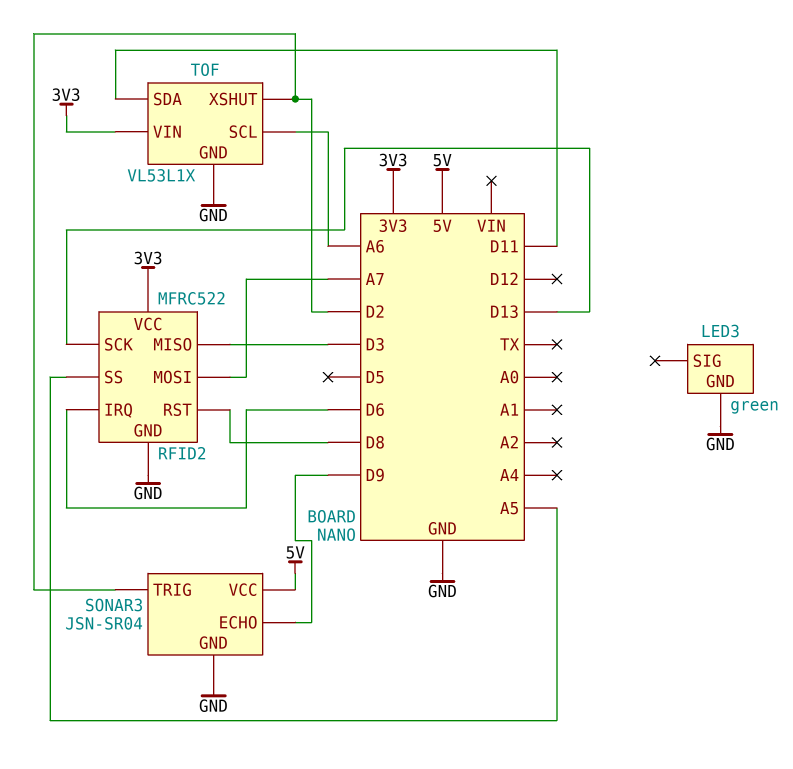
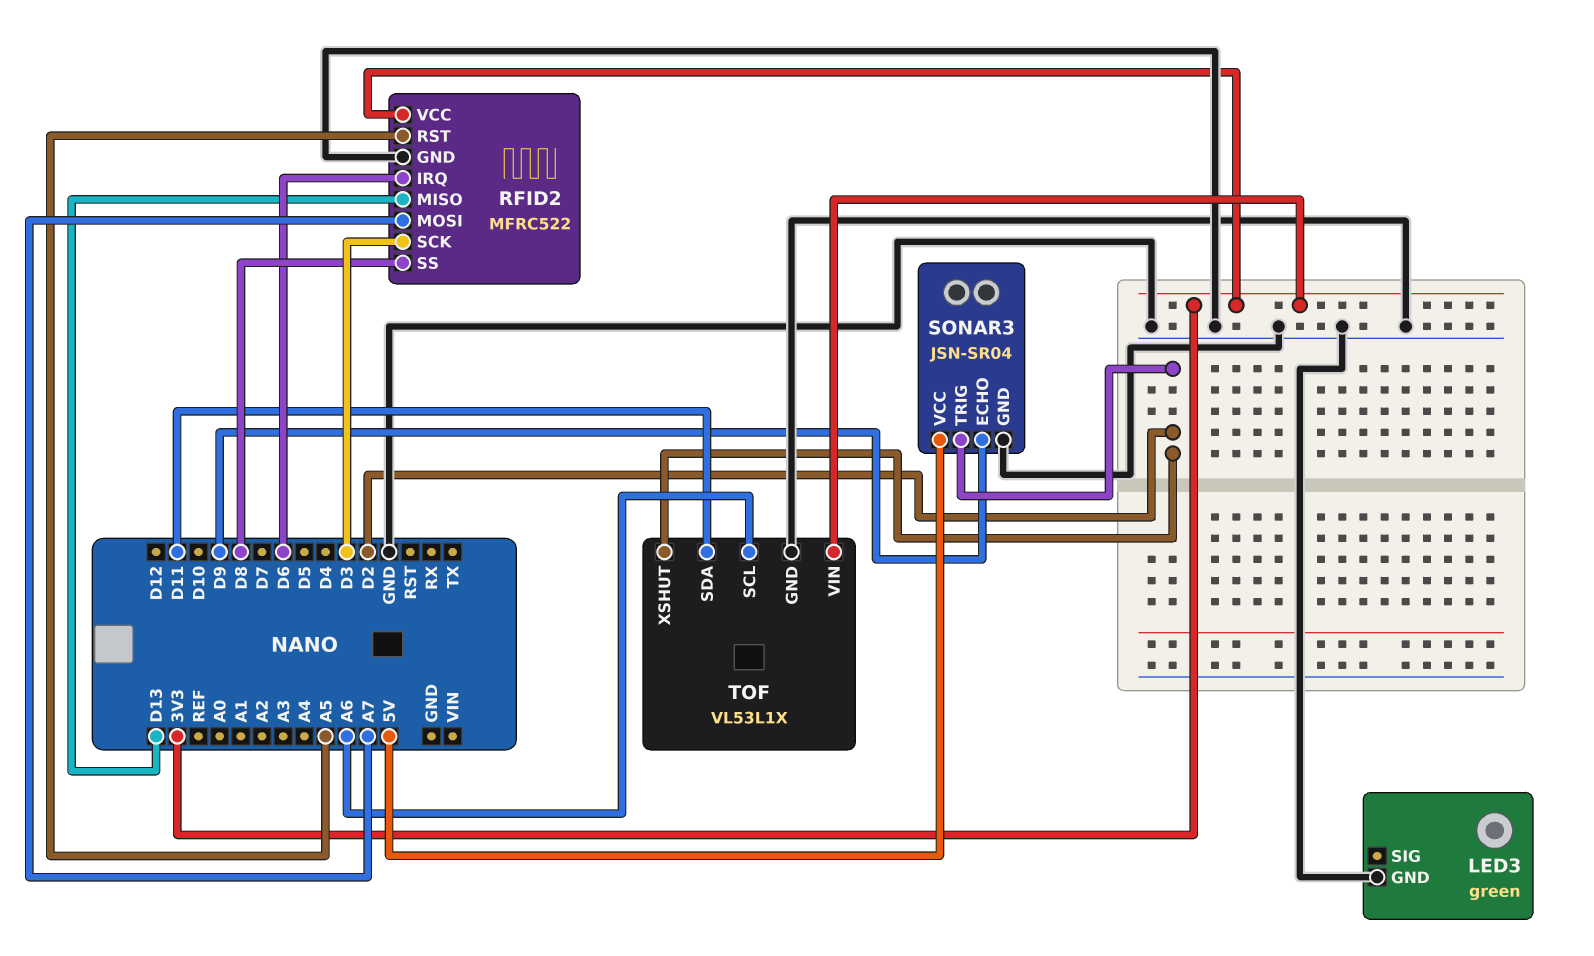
RFID2 pin MISO: D3 -> D13
RFID2 pin RST: D8 -> A5
RFID2 pin SCK: D13 -> D3
RFID2 pin SS: A5 -> D8

